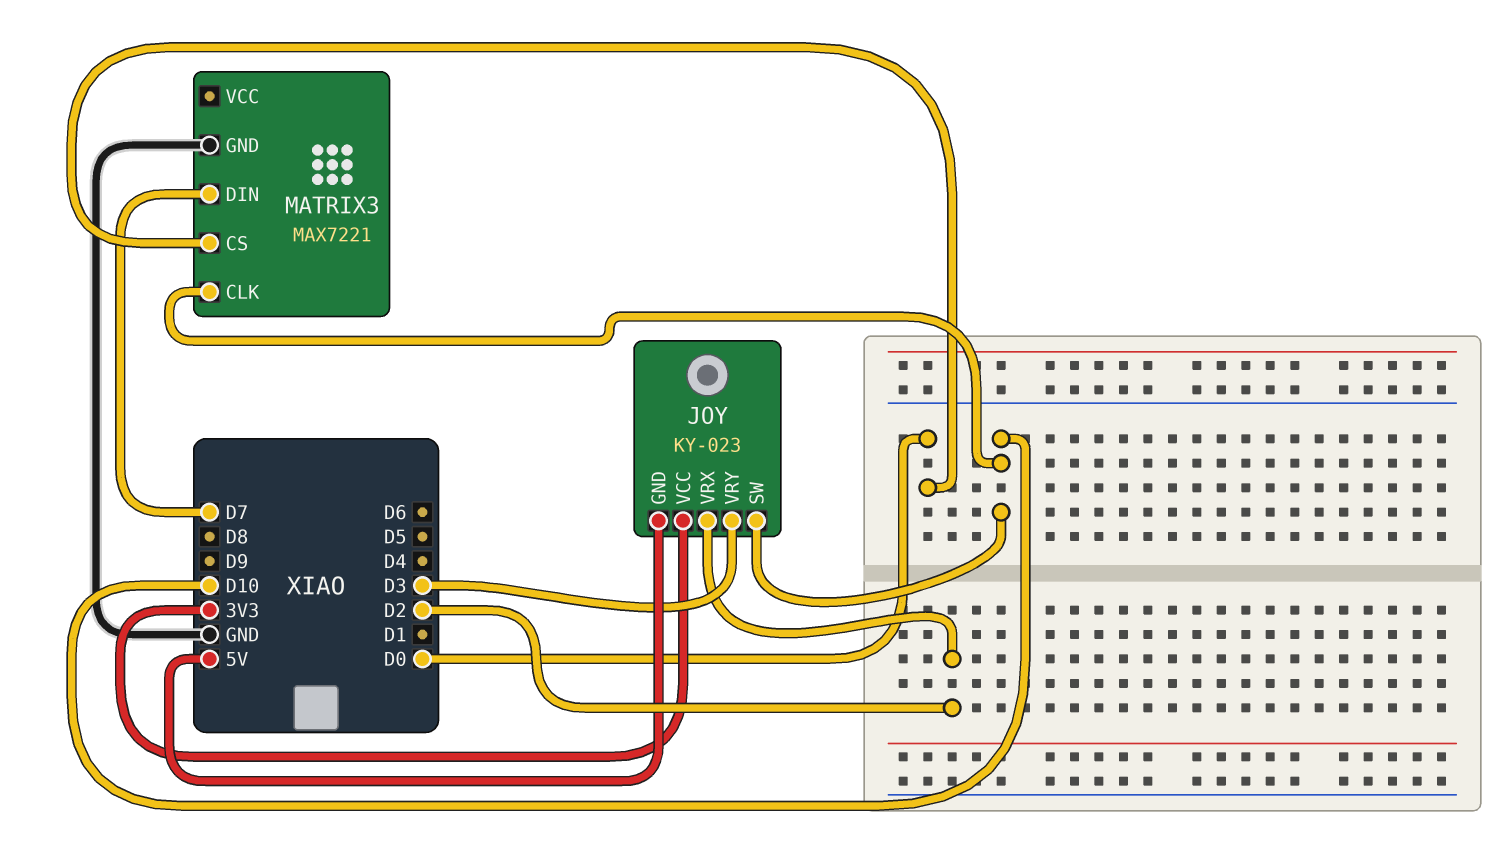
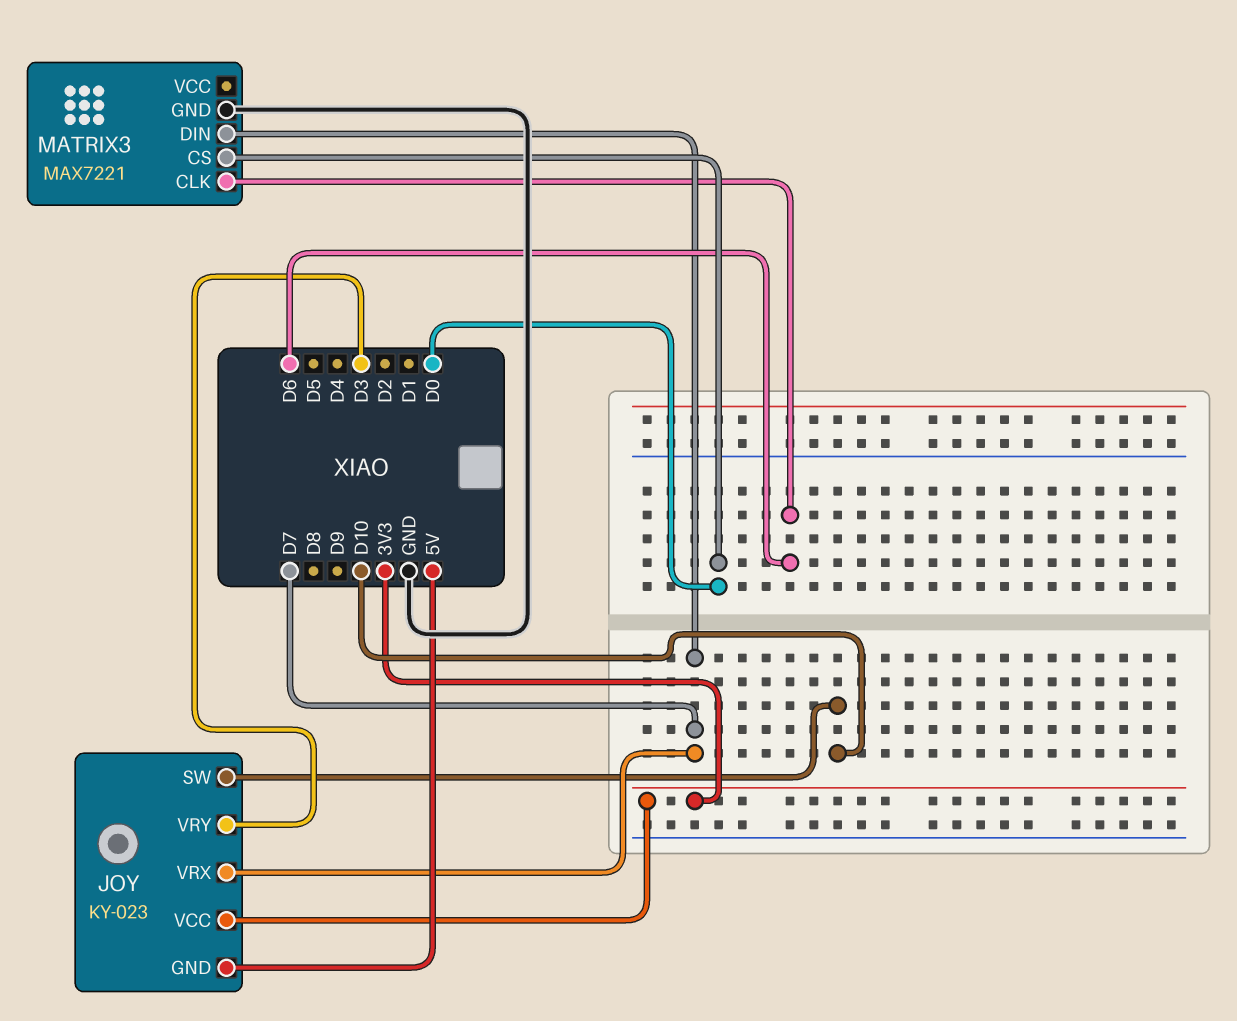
JOY pin VRX: D2 -> D7
MATRIX3 pin CLK: D10 -> D6

